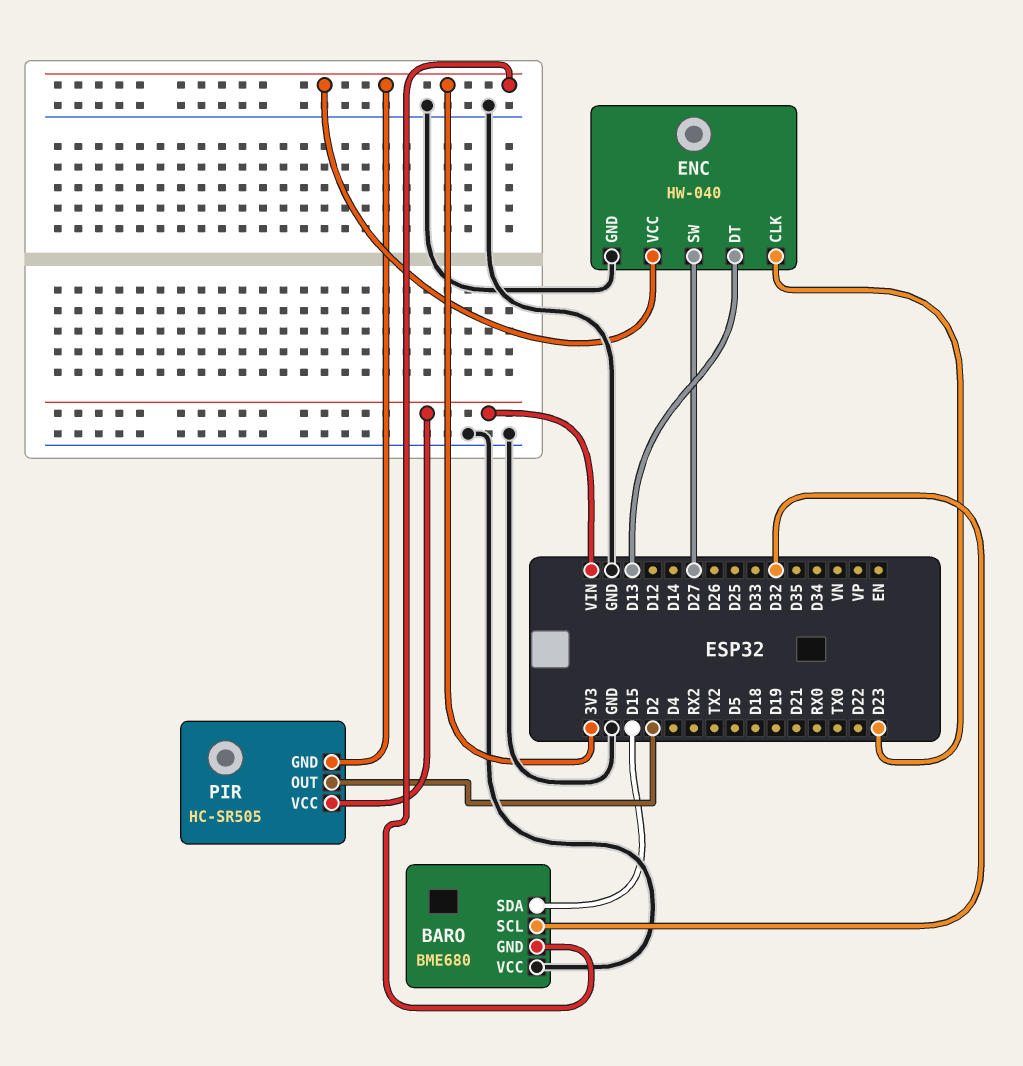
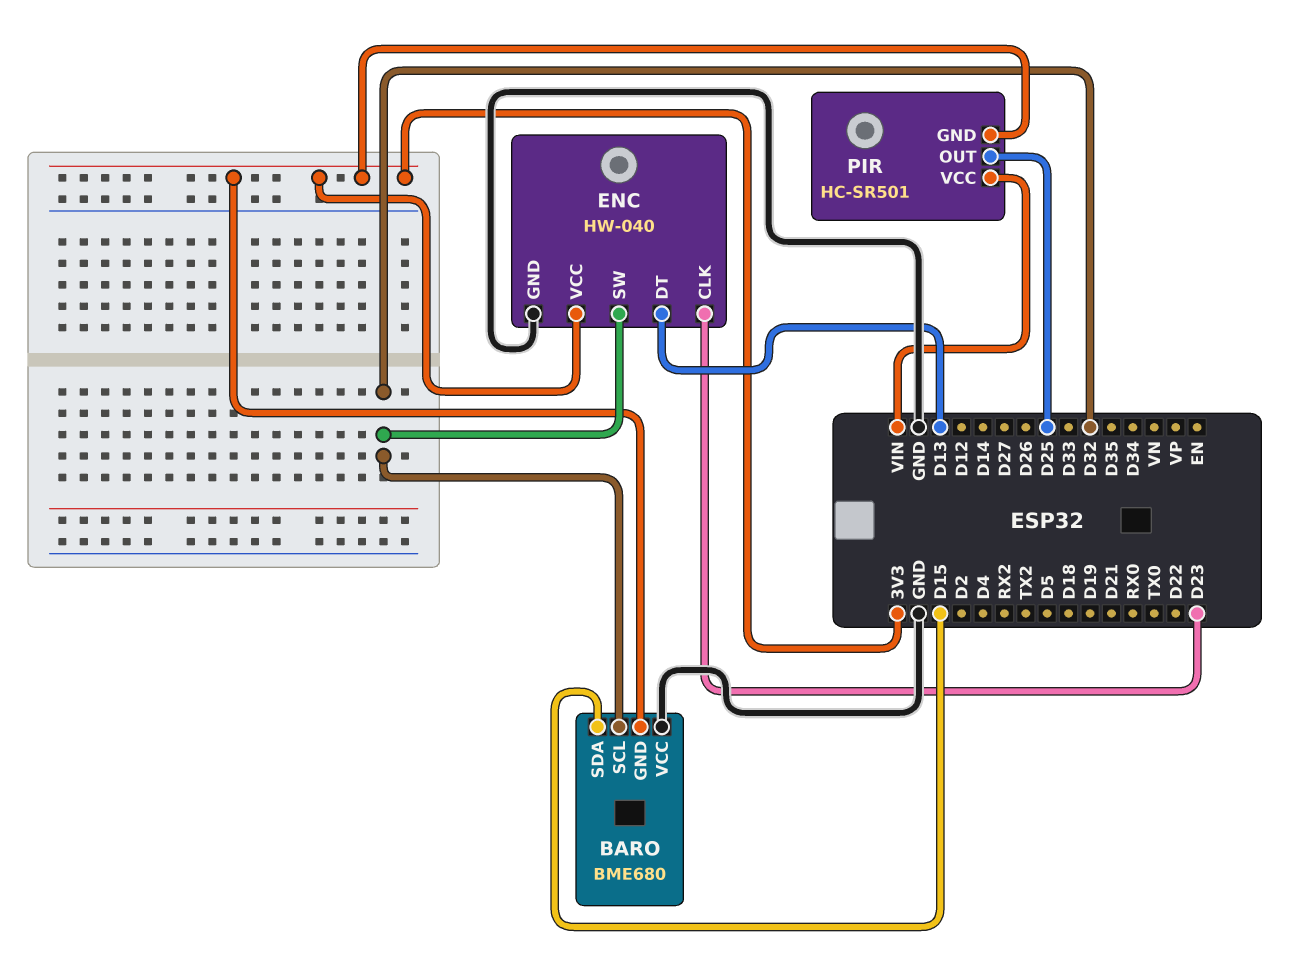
ENC pin SW: D27 -> D32
PIR: HC-SR505 -> HC-SR501
PIR pin OUT: D2 -> D25

